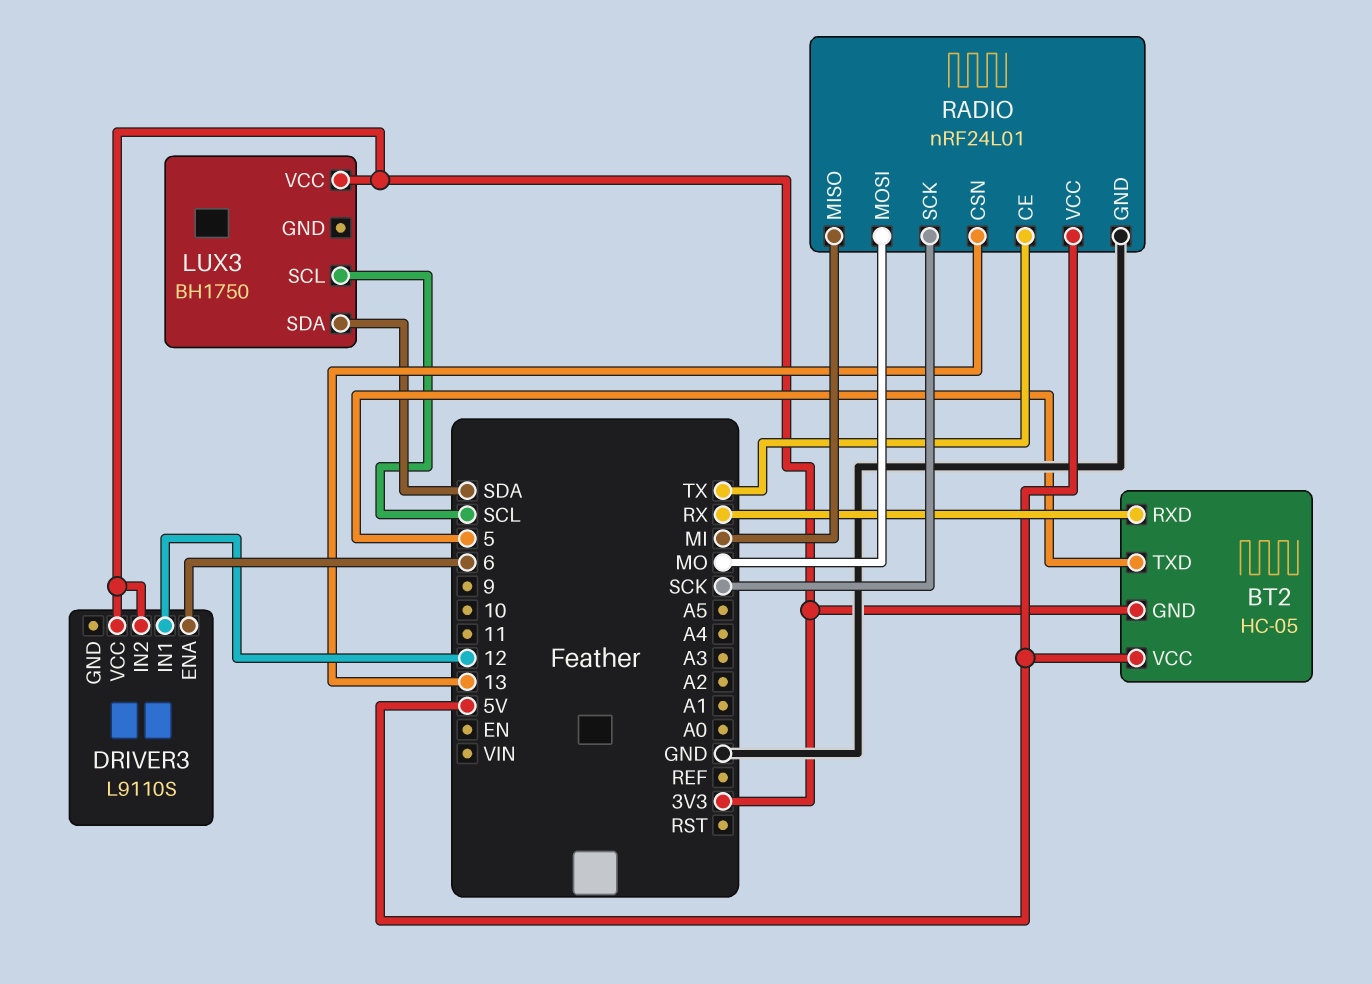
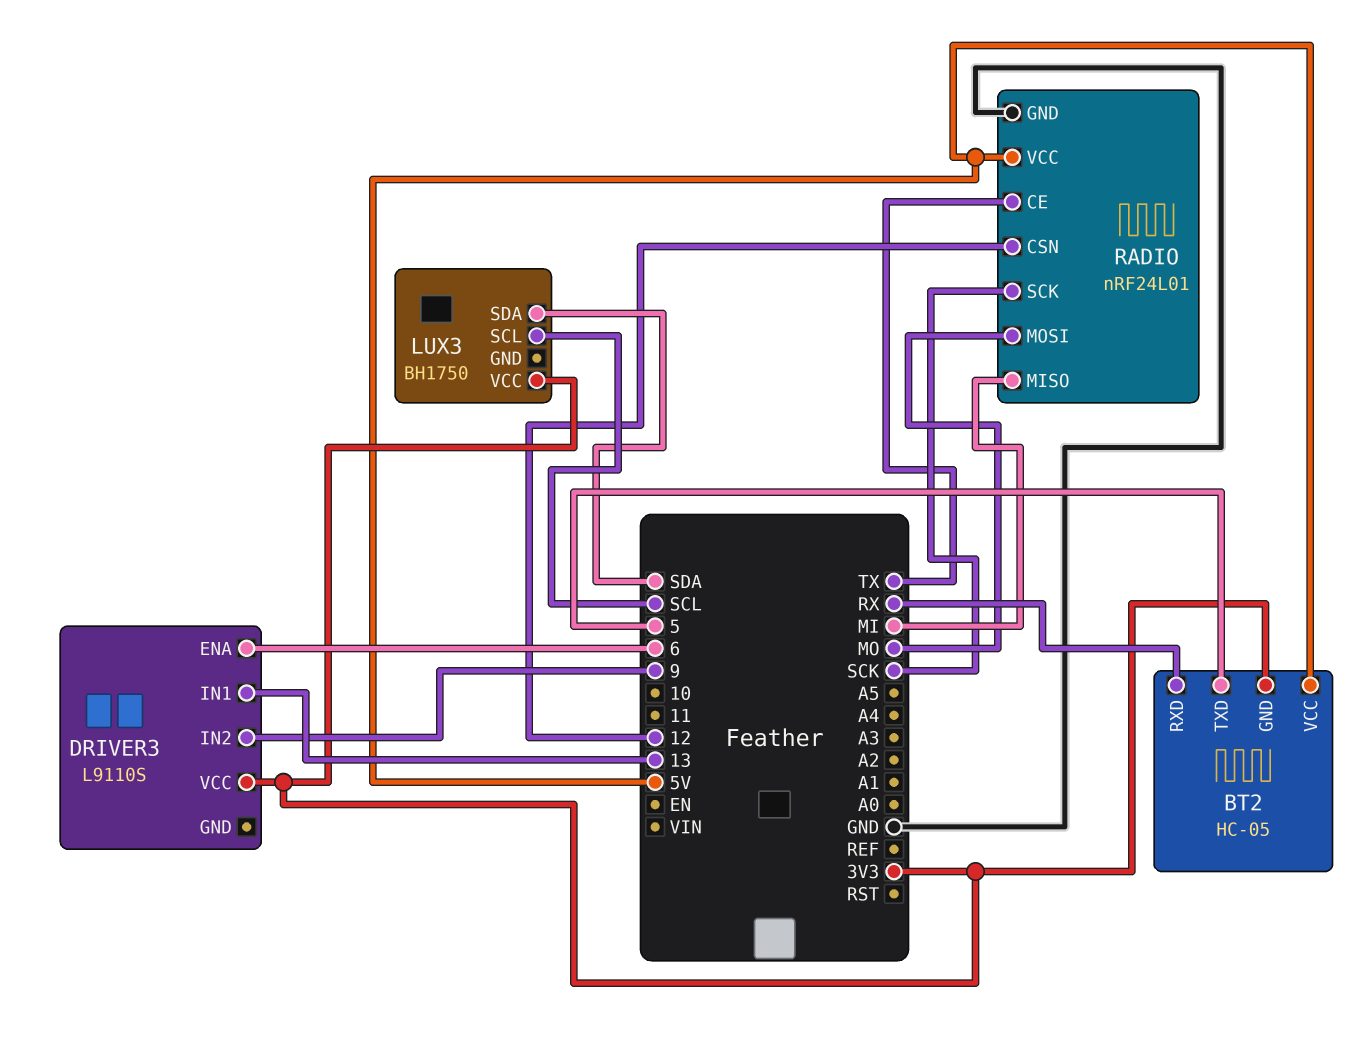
DRIVER3 pin IN1: 12 -> 13
DRIVER3 pin IN2: 3V3 -> 9
RADIO pin CSN: 13 -> 12

